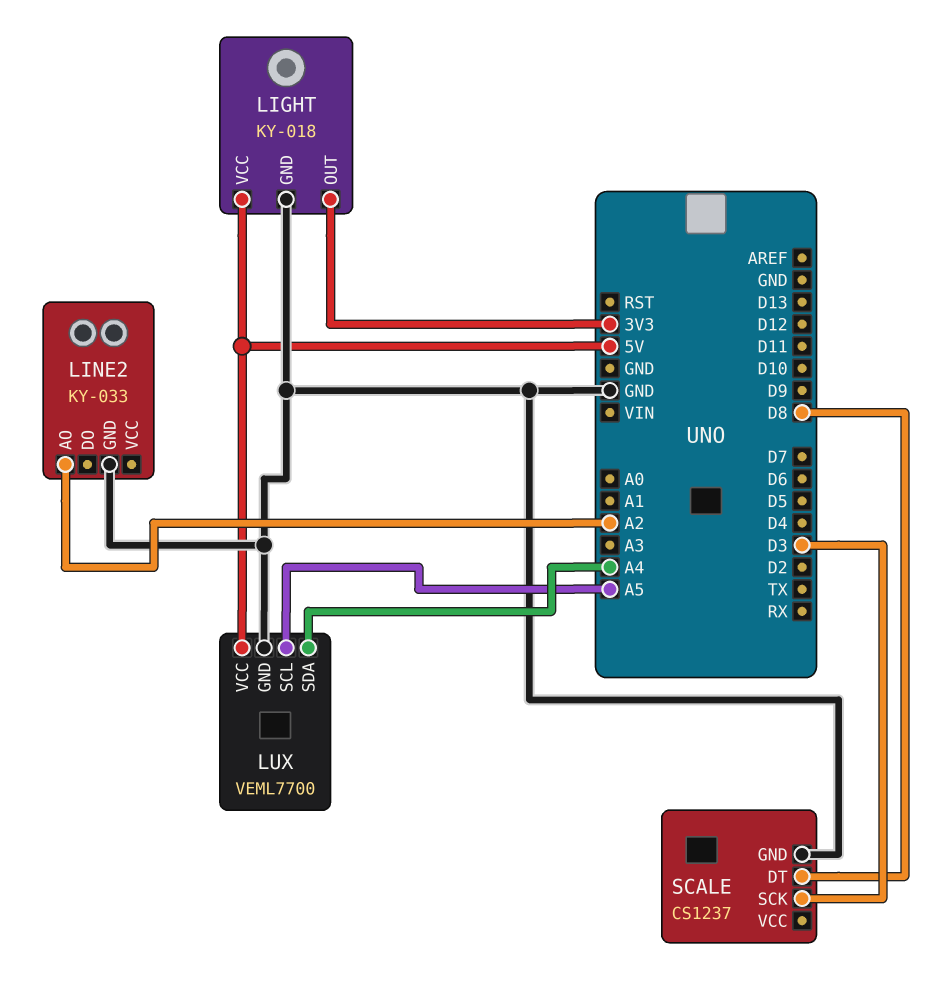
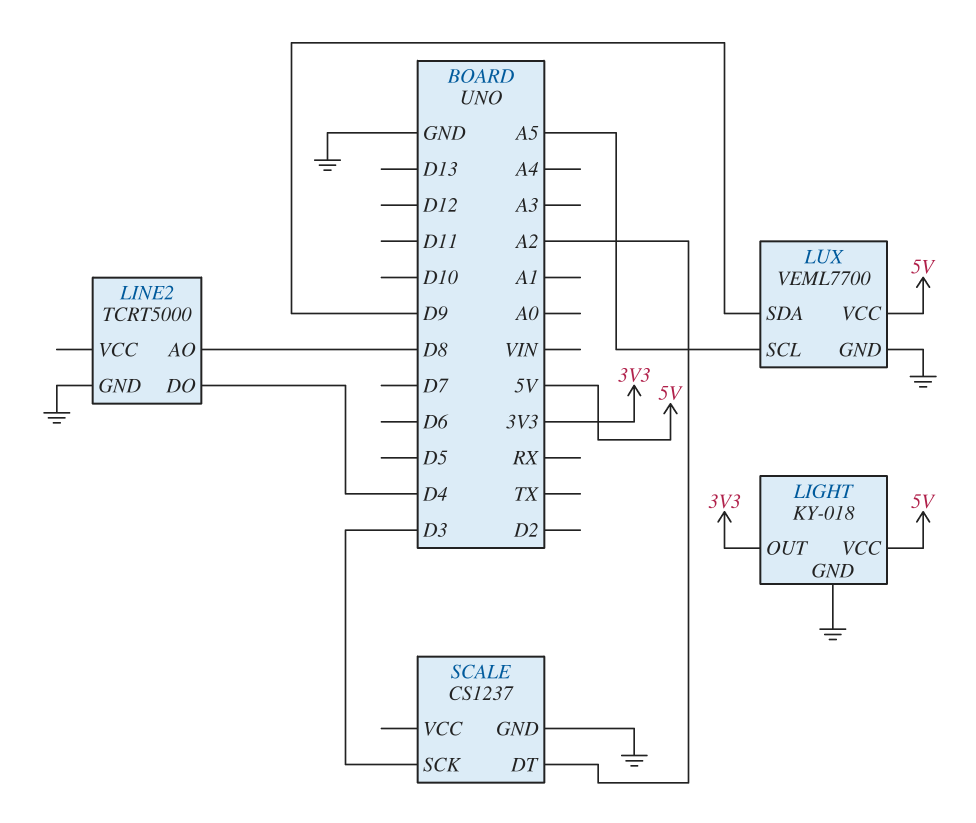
LINE2: KY-033 -> TCRT5000
LINE2 pin AO: A2 -> D8
LINE2 pin DO: none -> D4
LUX pin SDA: A4 -> D9
SCALE pin DT: D8 -> A2

